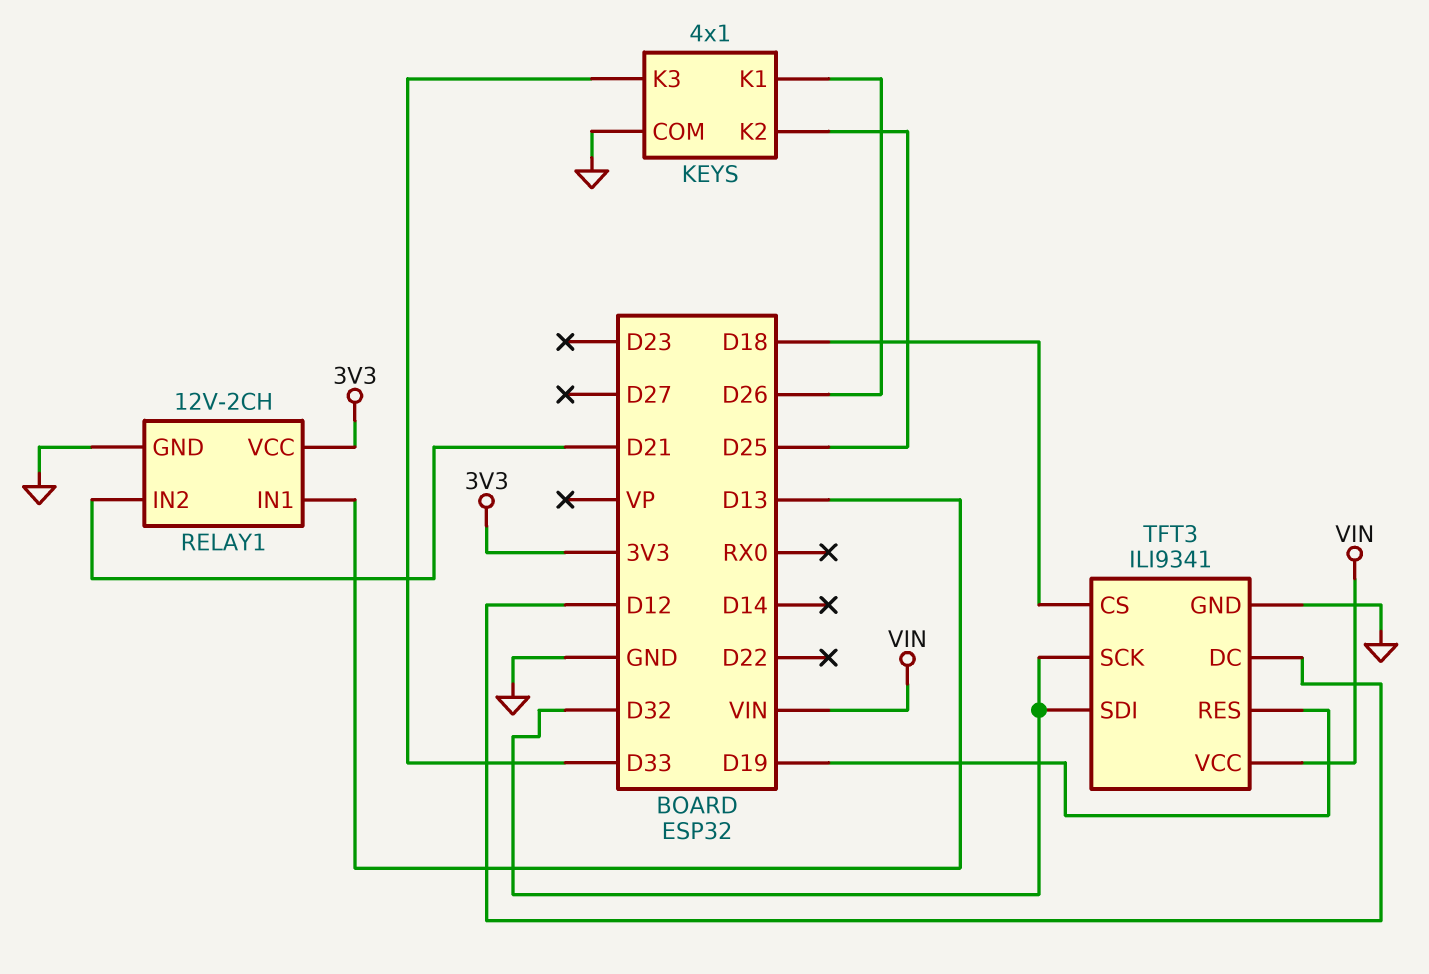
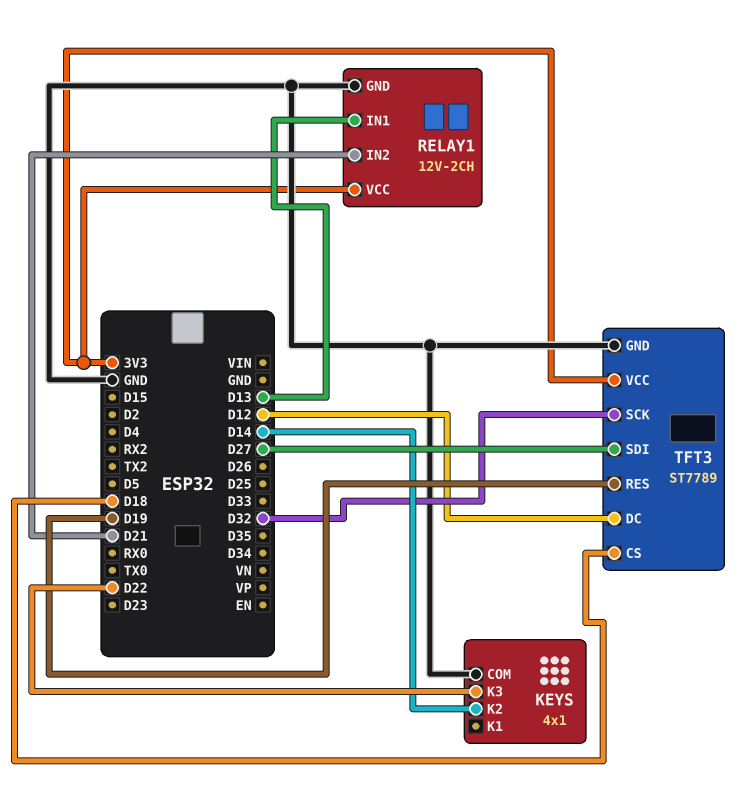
KEYS pin K1: D26 -> none
KEYS pin K2: D25 -> D14
KEYS pin K3: D33 -> D22
TFT3: ILI9341 -> ST7789
TFT3 pin SDI: D32 -> D27
TFT3 pin VCC: VIN -> 3V3

